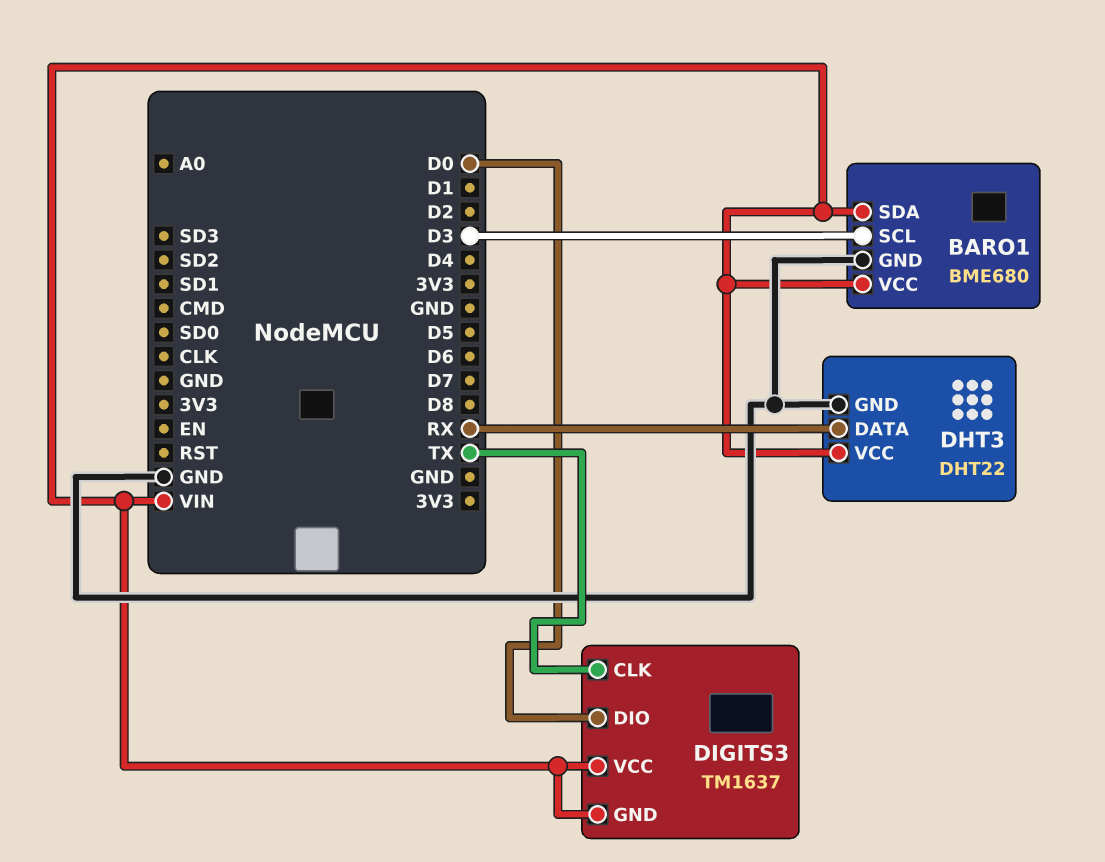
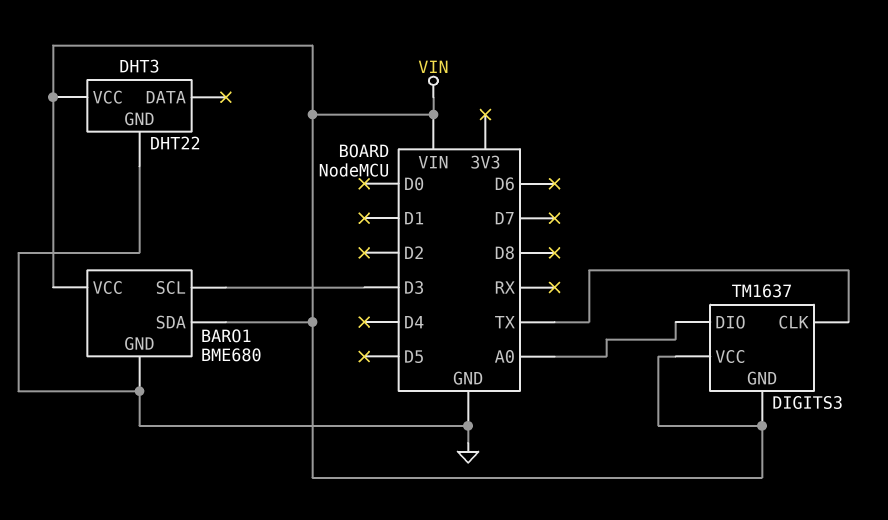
DHT3 pin DATA: RX -> none
DIGITS3 pin DIO: D0 -> A0

